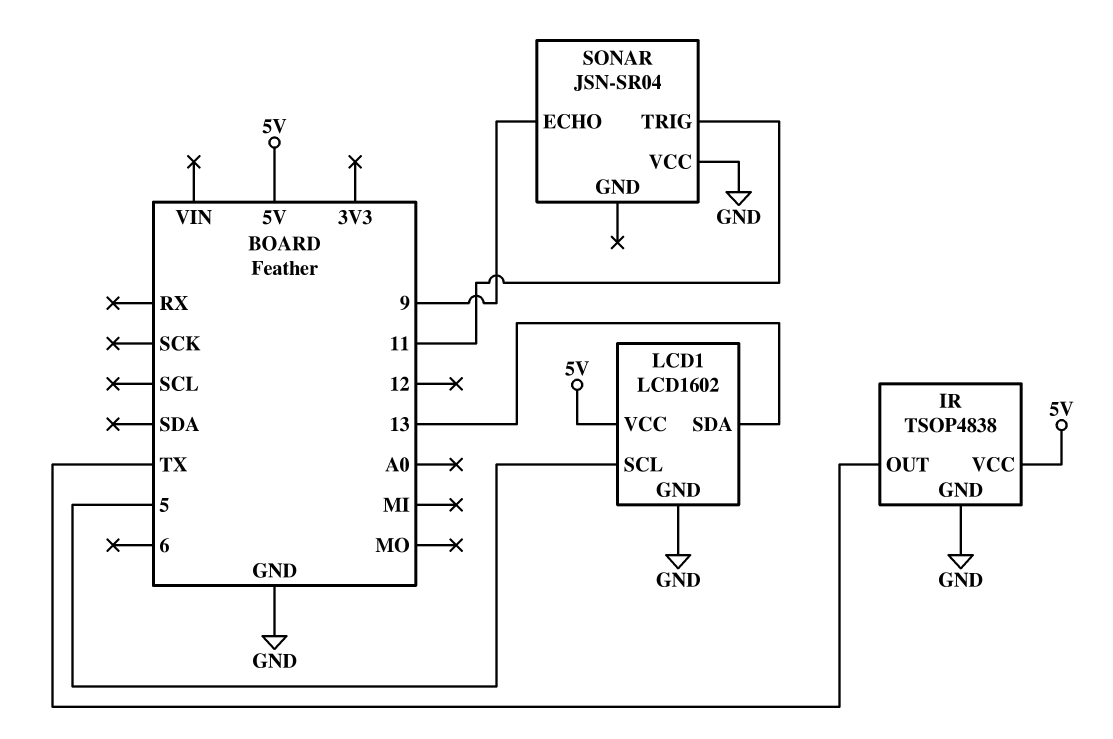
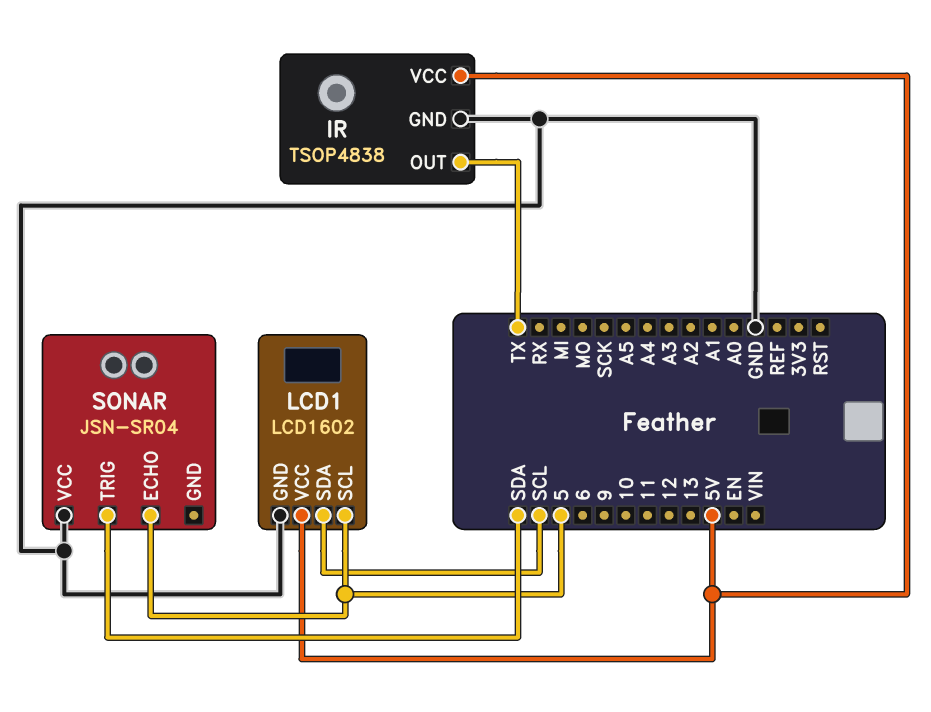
LCD1 pin SDA: 13 -> SCL
SONAR pin ECHO: 9 -> 5
SONAR pin TRIG: 11 -> SDA

